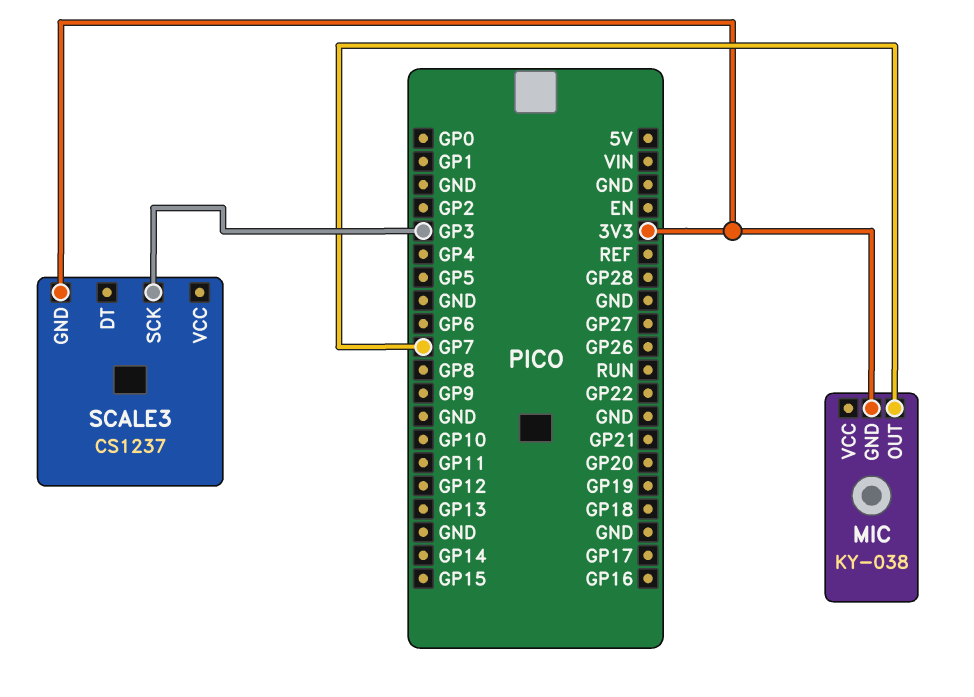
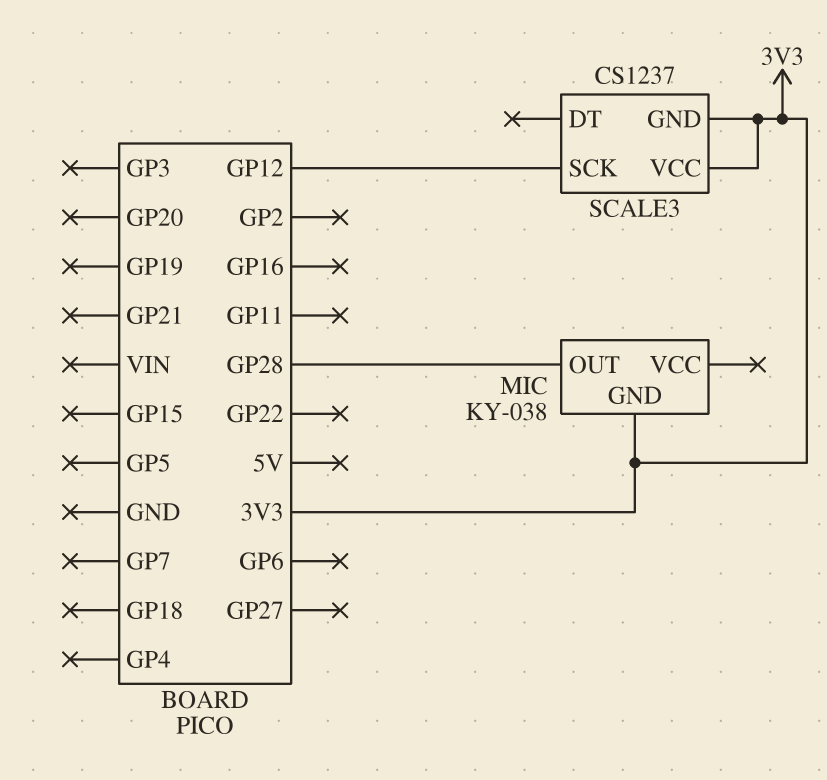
MIC pin OUT: GP7 -> GP28
SCALE3 pin SCK: GP3 -> GP12
SCALE3 pin VCC: none -> 3V3

